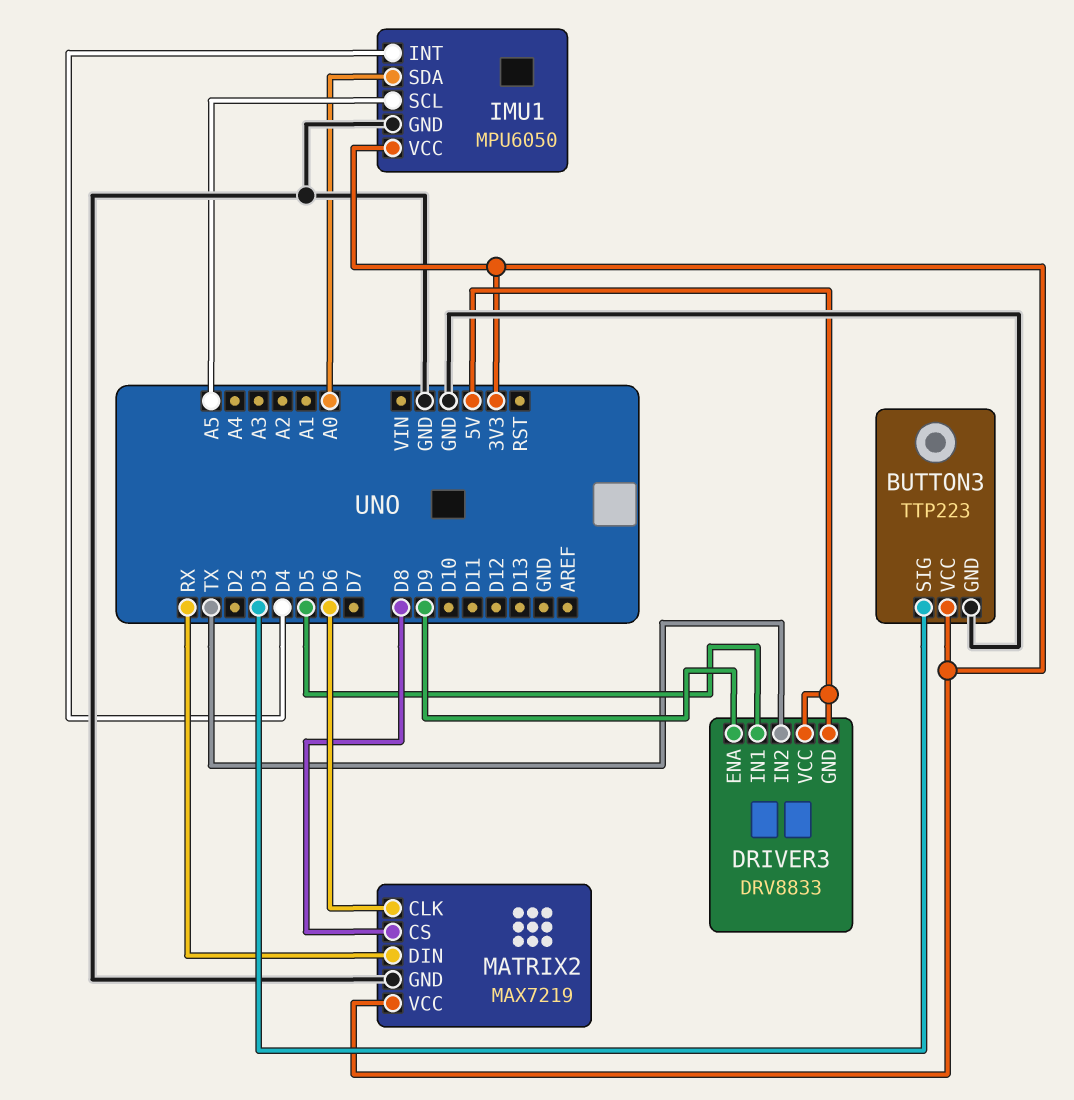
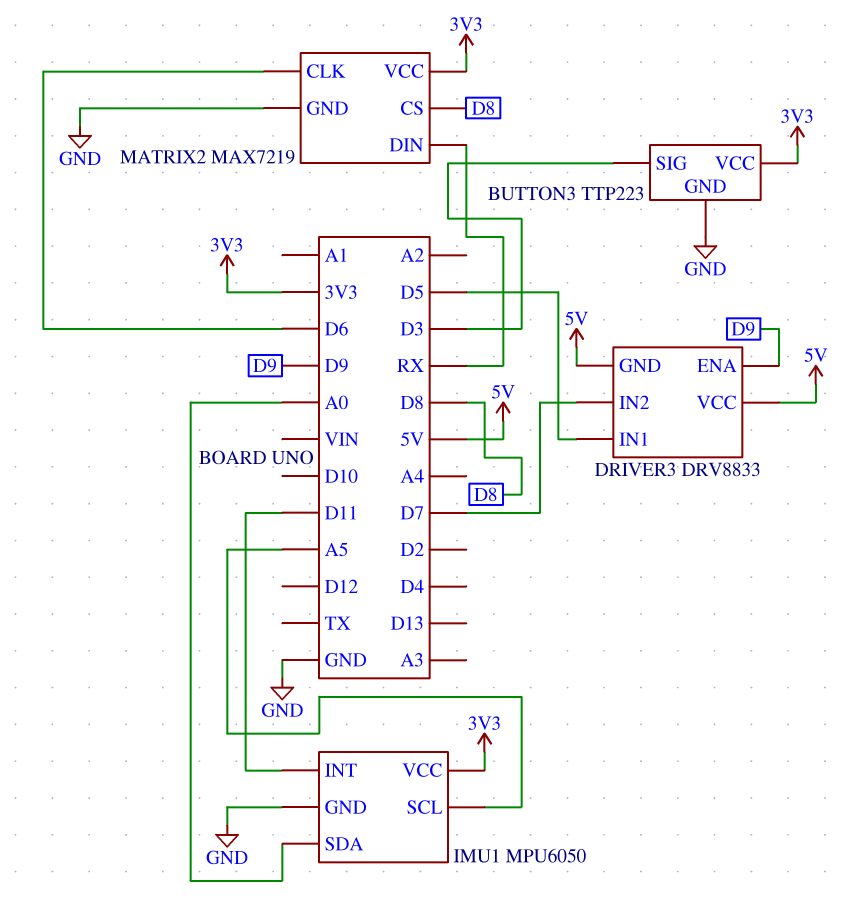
DRIVER3 pin IN2: TX -> D7
IMU1 pin INT: D4 -> D11

